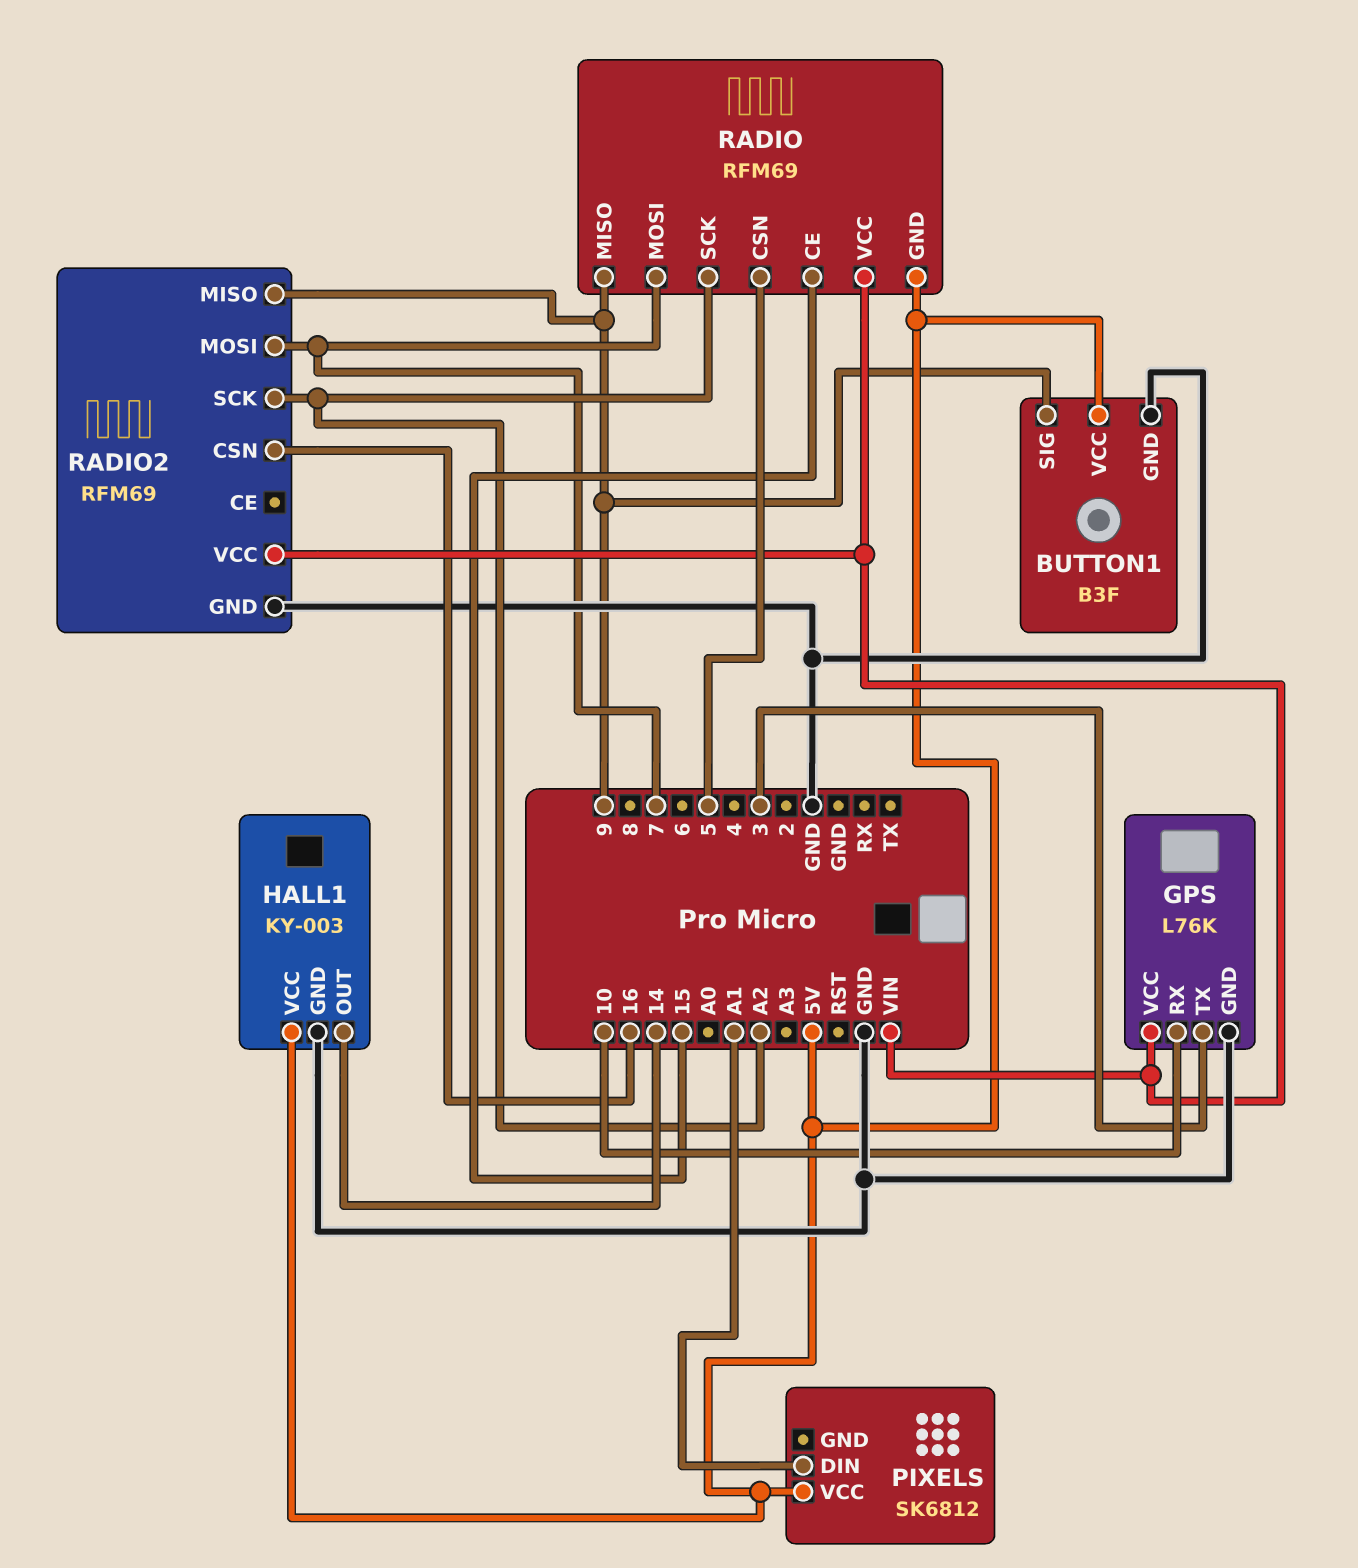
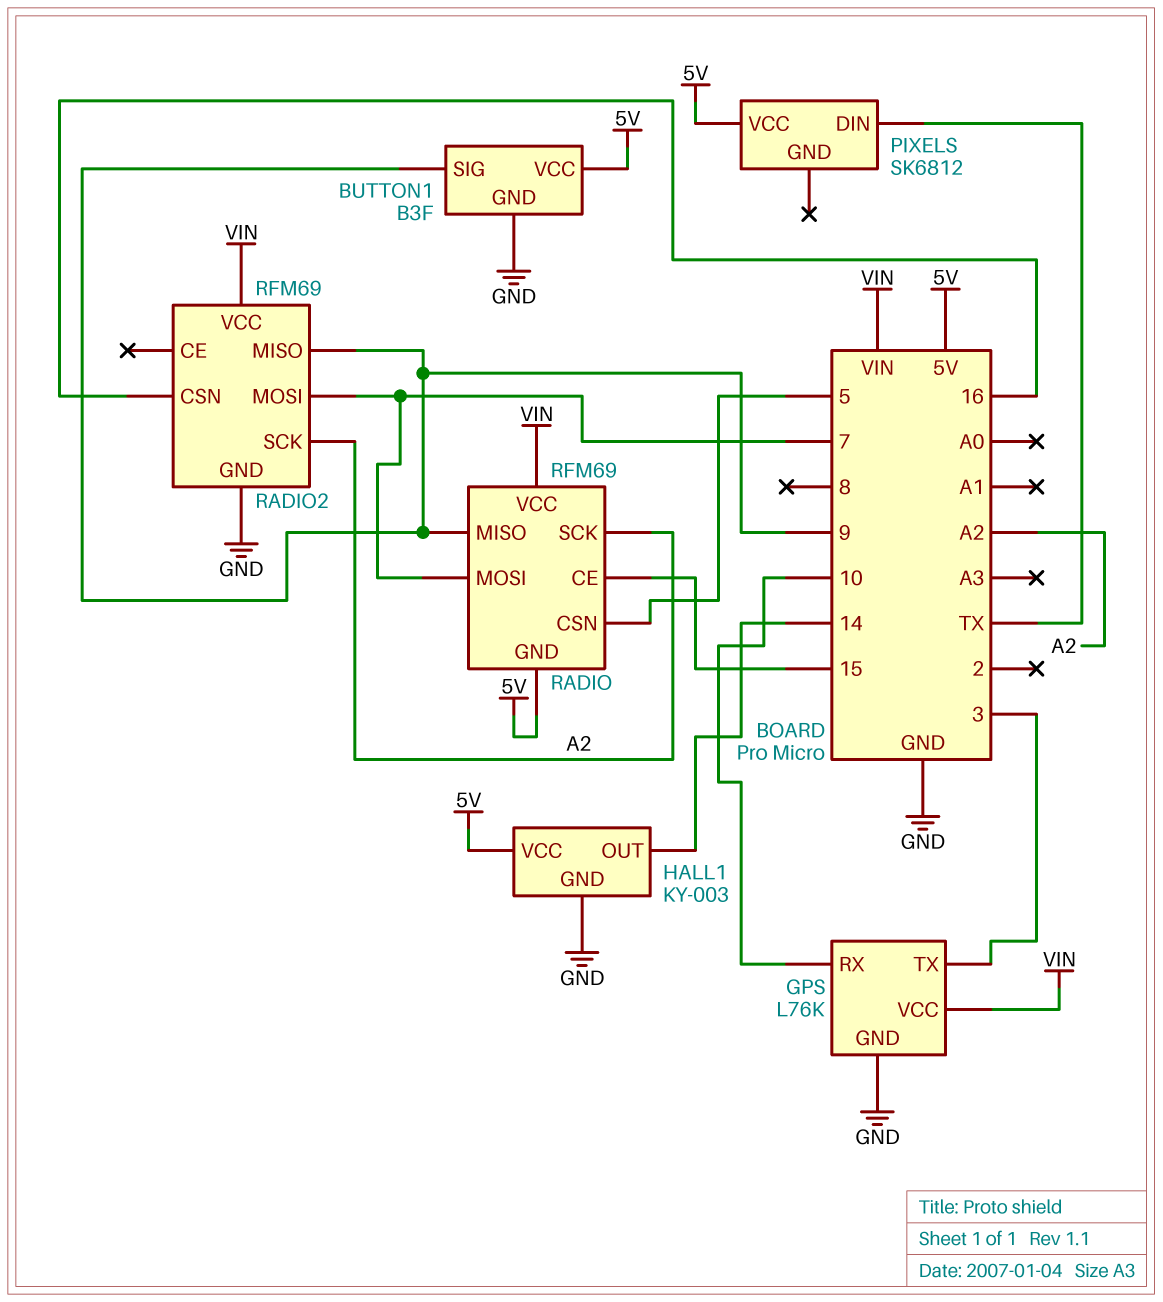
PIXELS pin DIN: A1 -> TX

